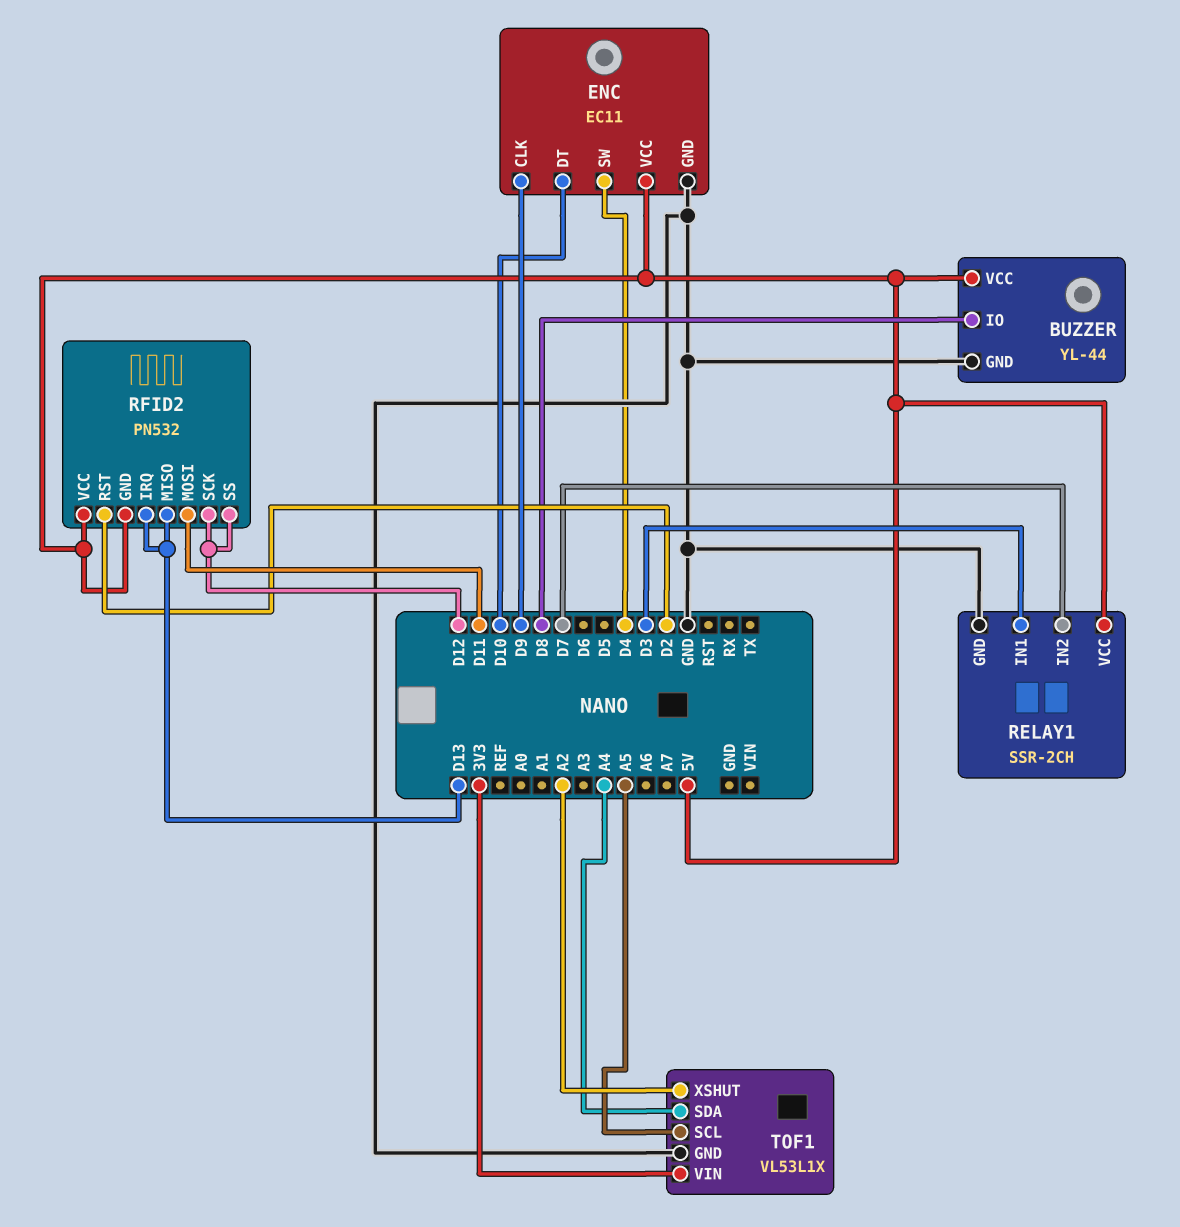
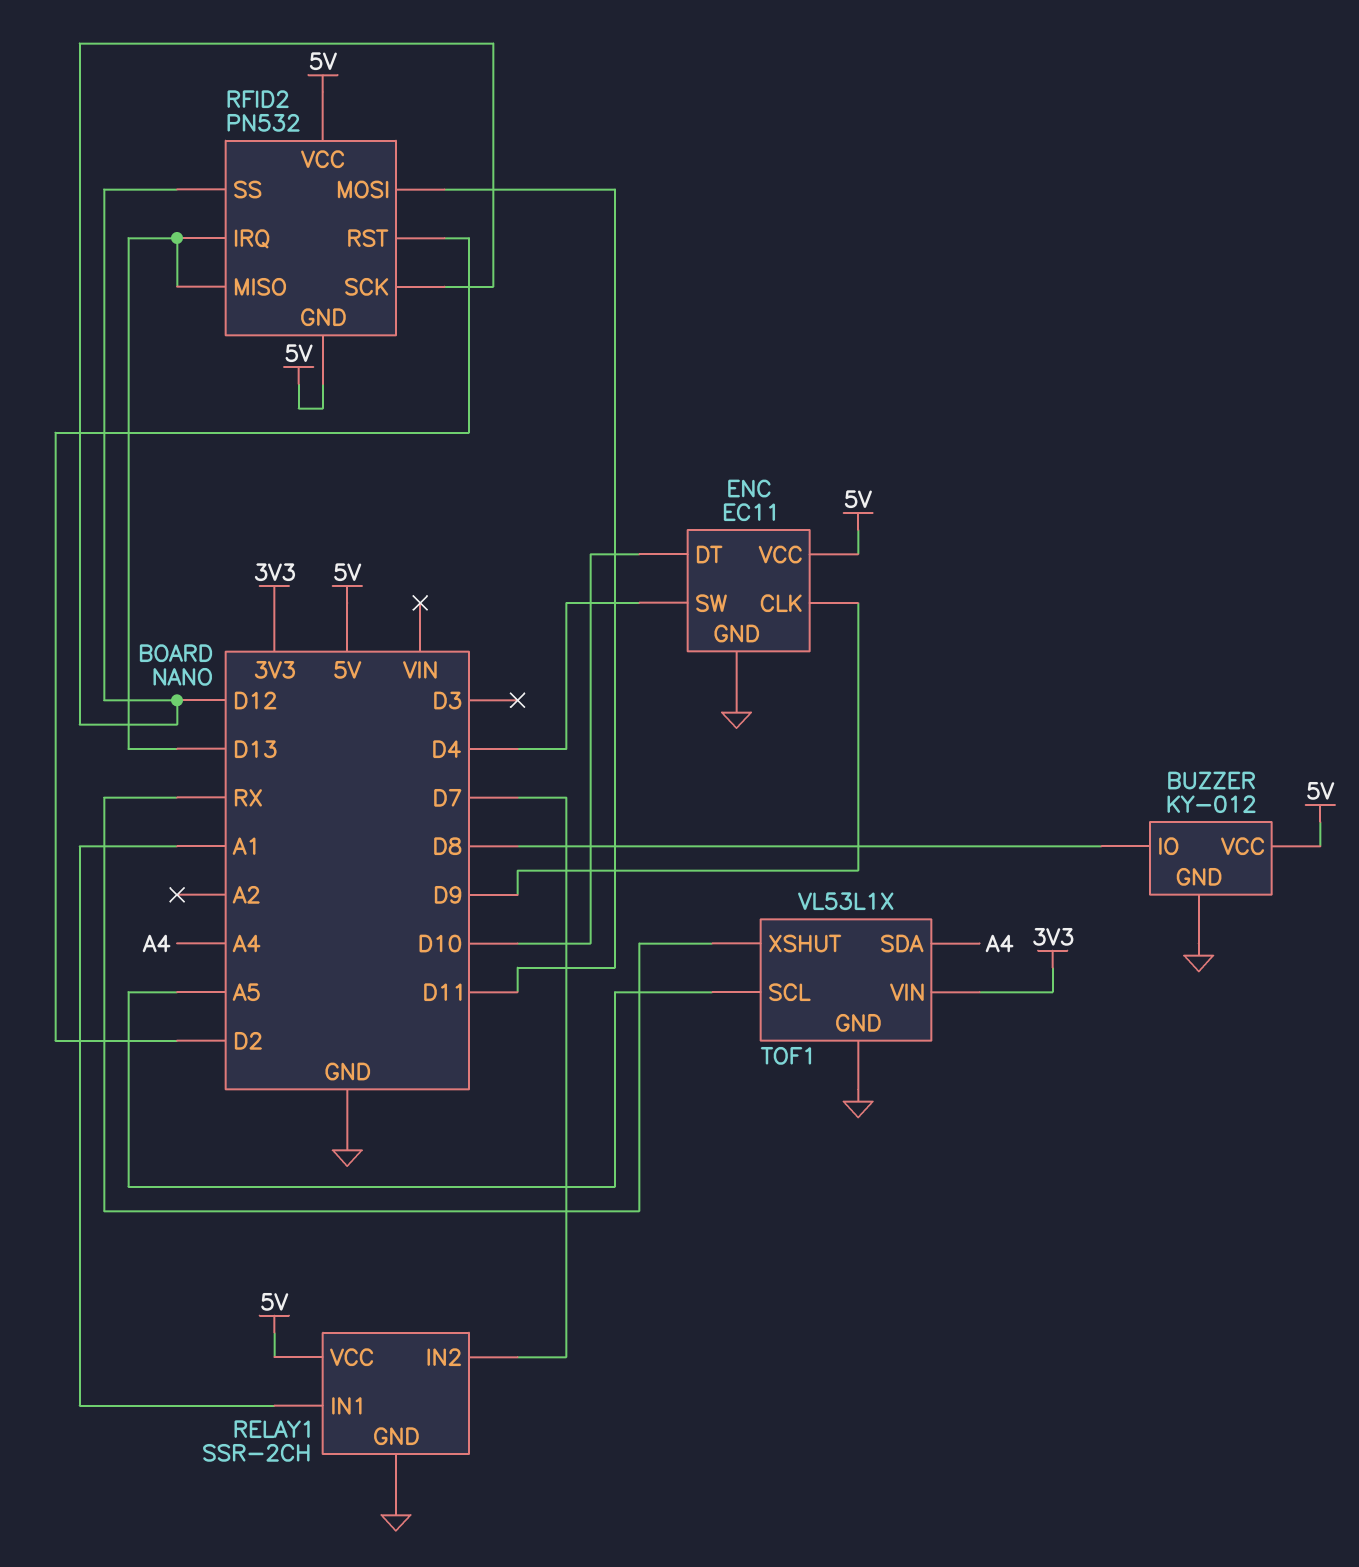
BUZZER: YL-44 -> KY-012
RELAY1 pin IN1: D3 -> A1
TOF1 pin XSHUT: A2 -> RX

